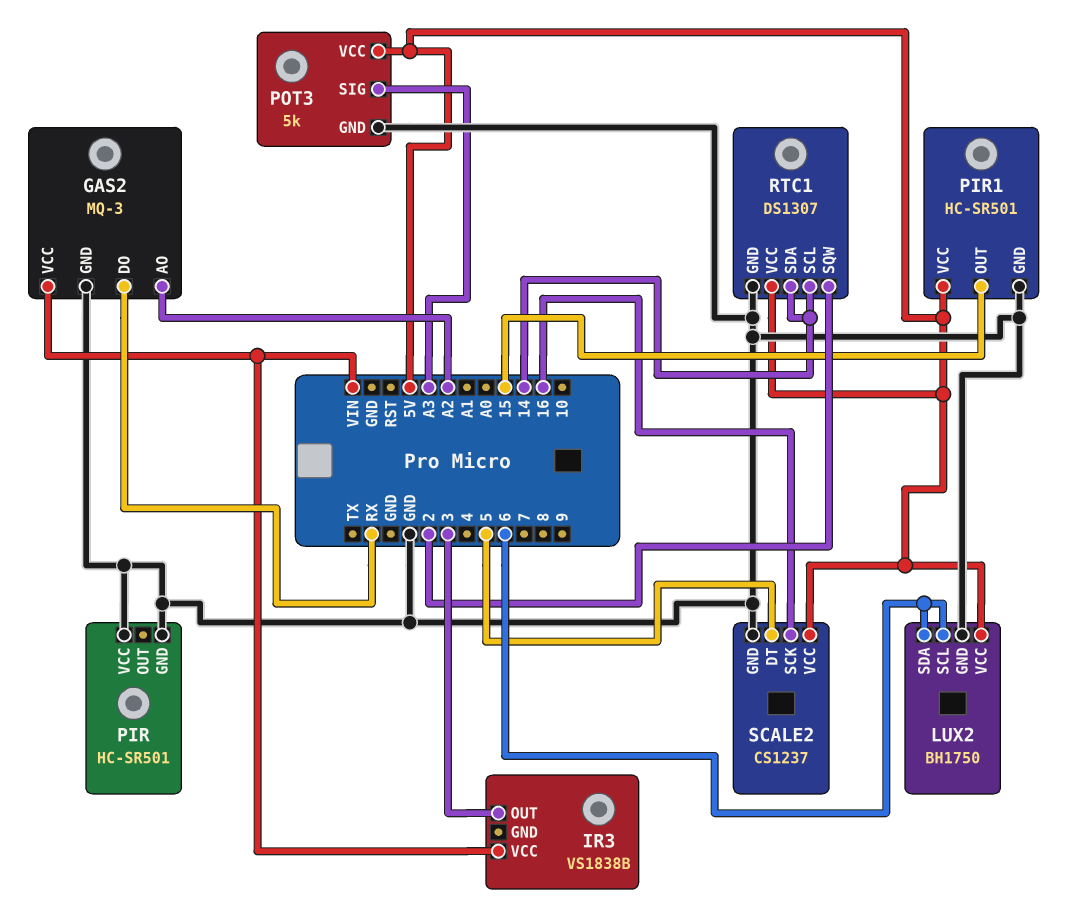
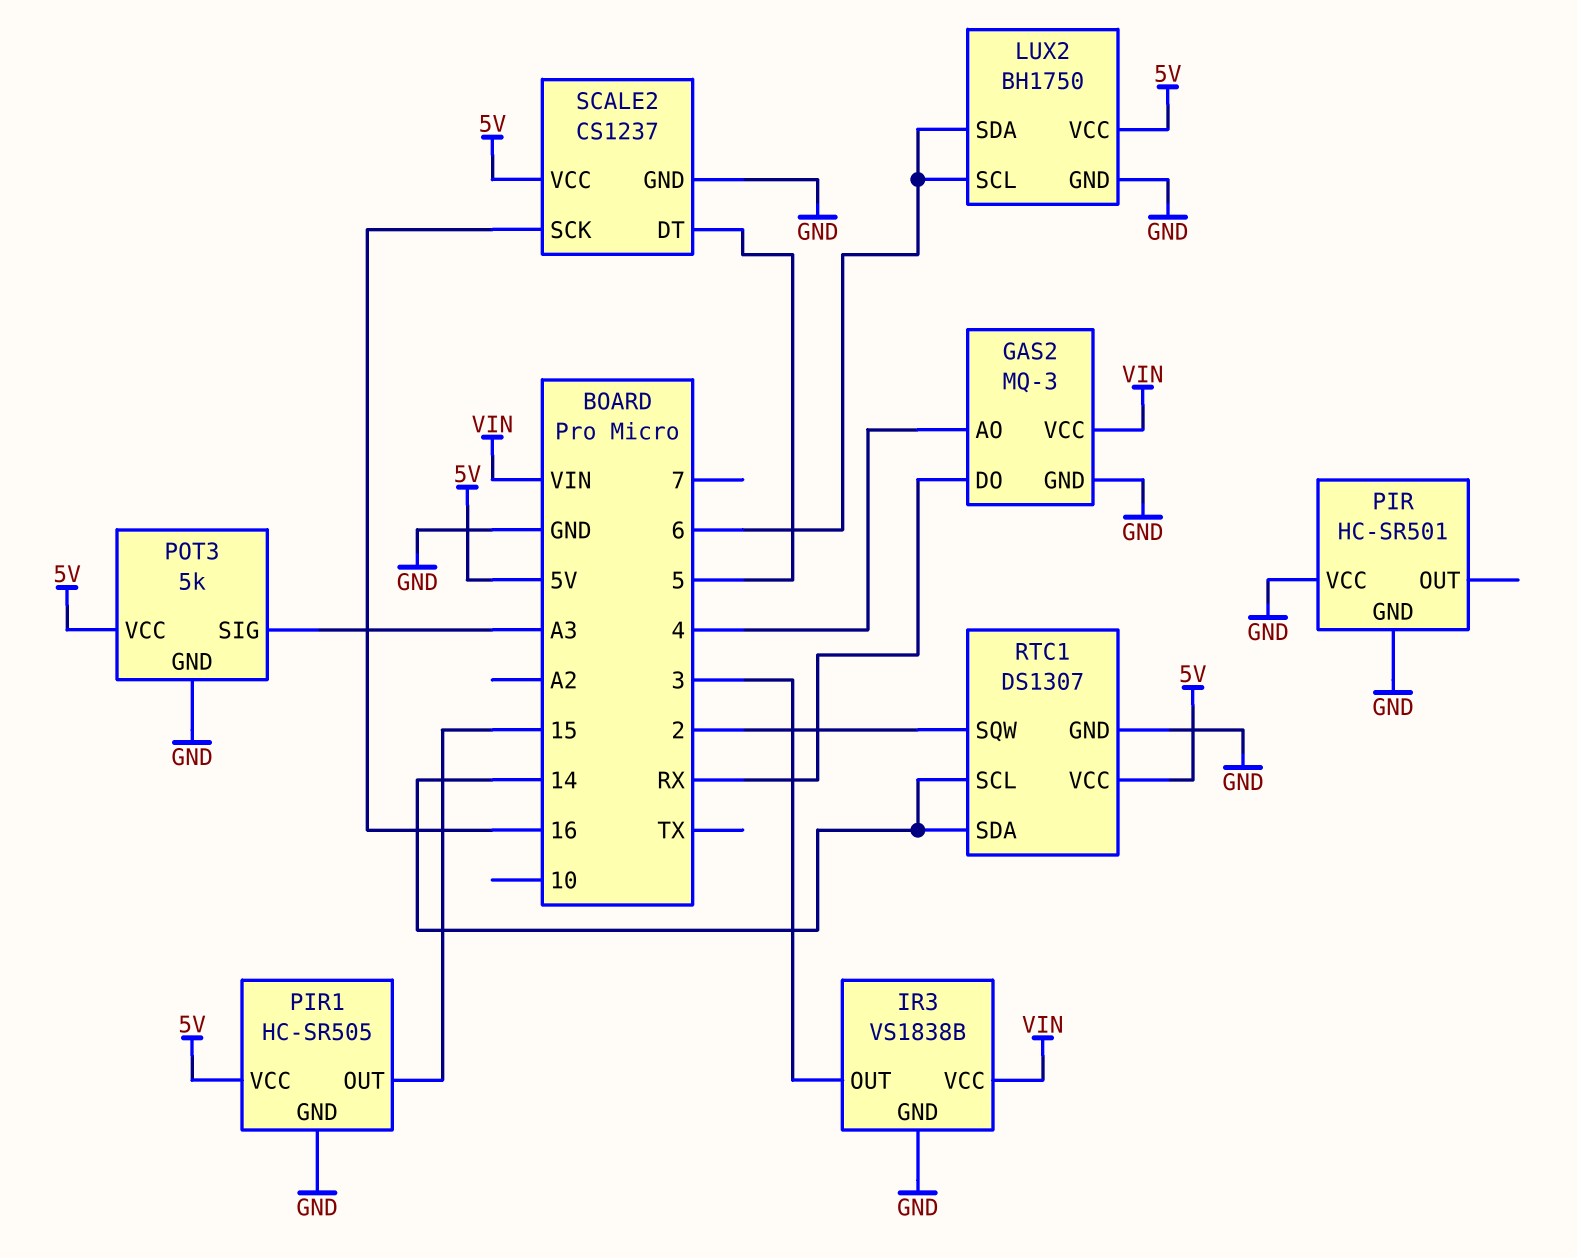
GAS2 pin AO: A2 -> 4
IR3 pin GND: none -> GND
PIR1: HC-SR501 -> HC-SR505

